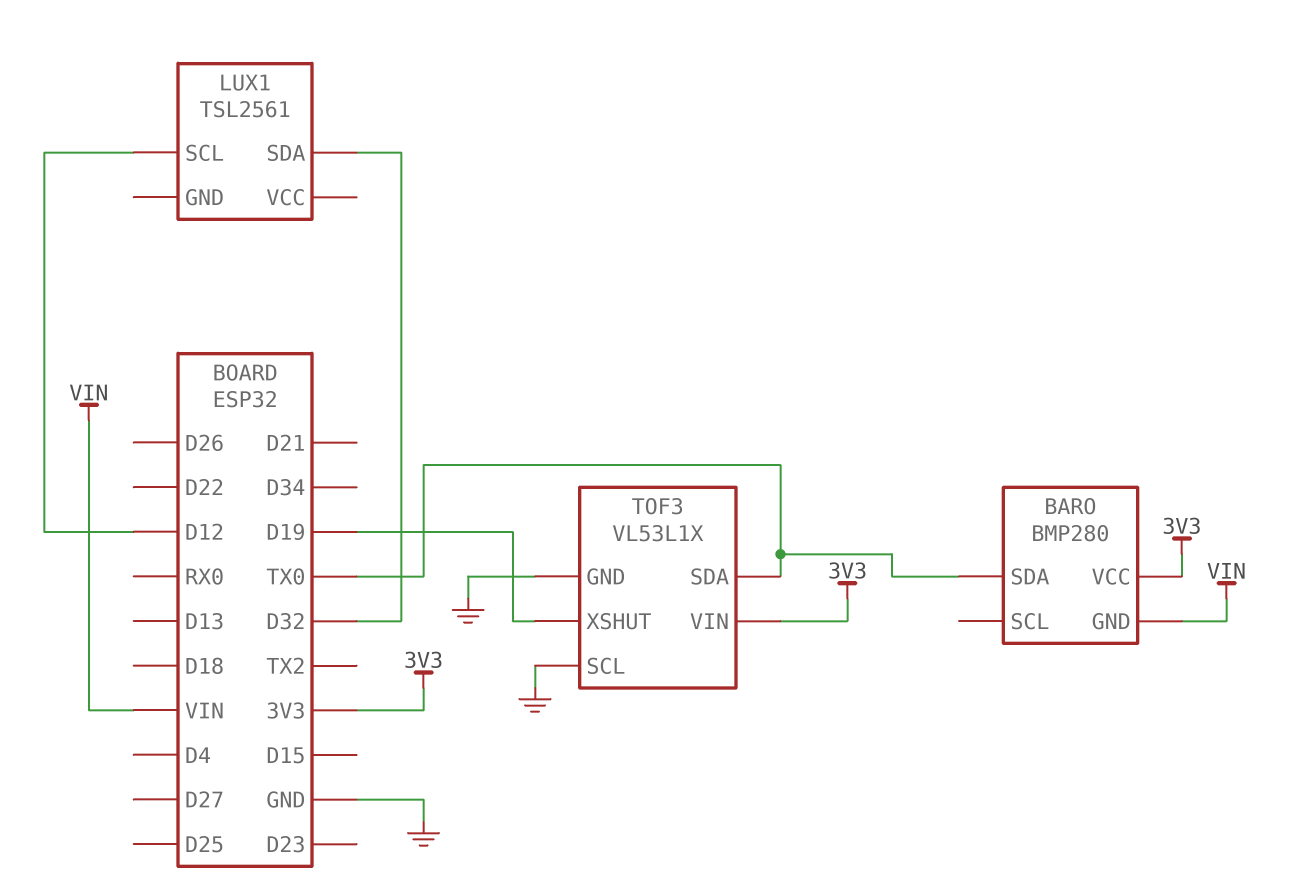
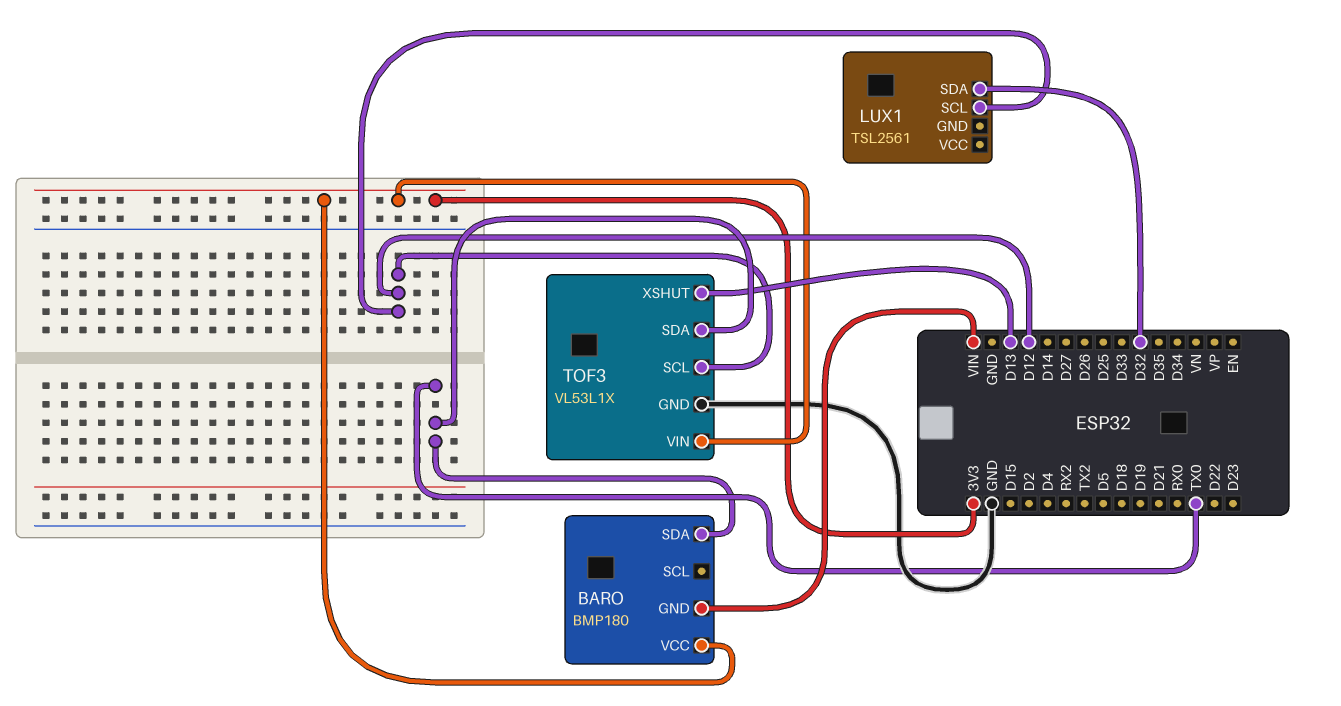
BARO: BMP280 -> BMP180
TOF3 pin SCL: GND -> D12
TOF3 pin XSHUT: D19 -> D13

